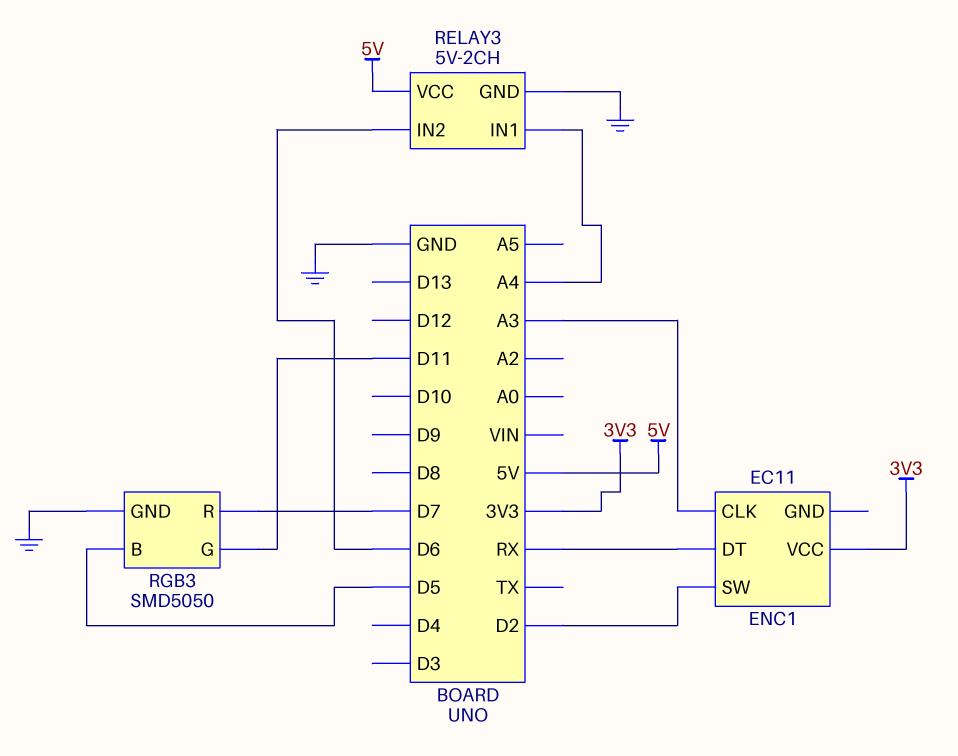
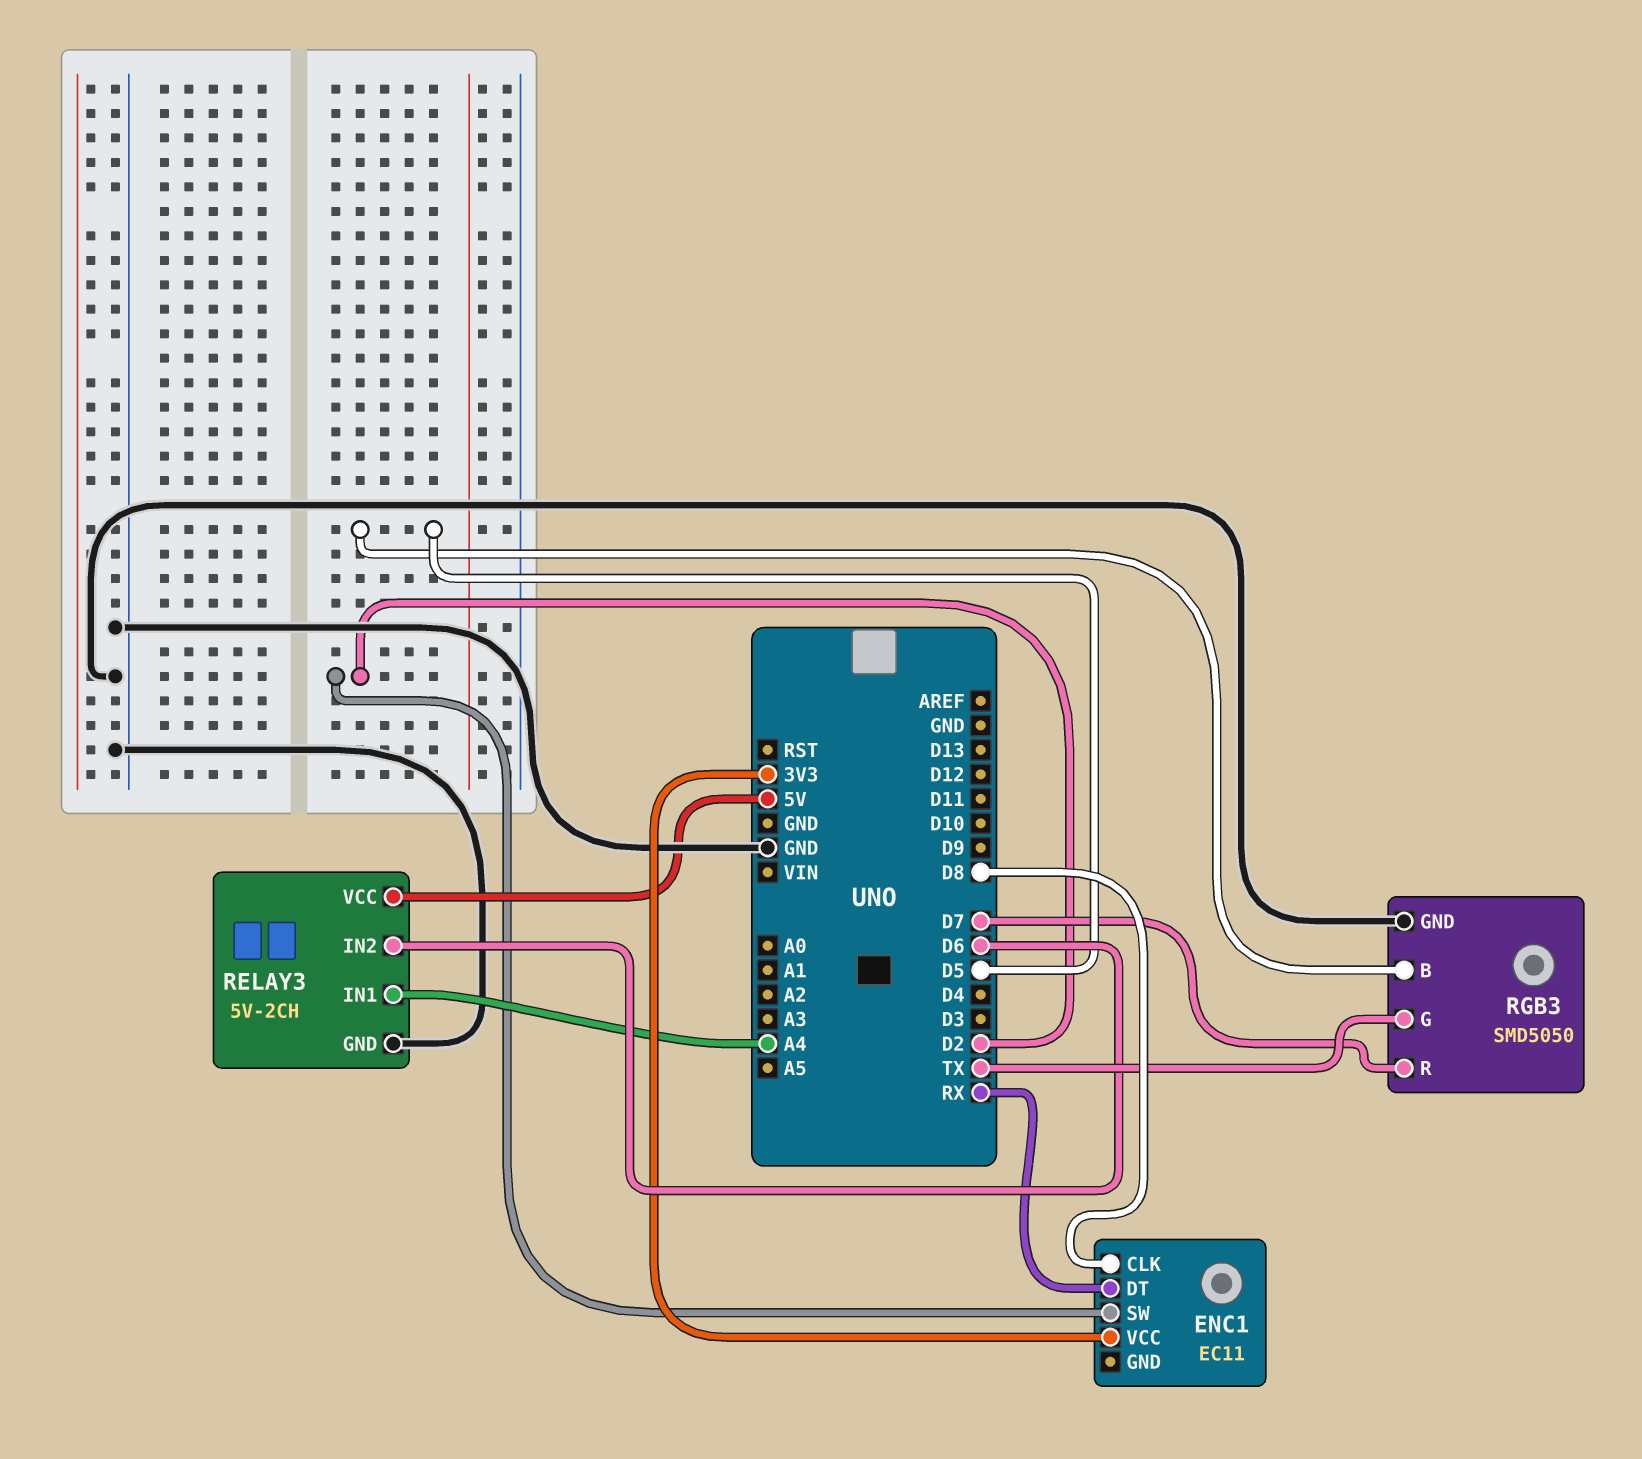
ENC1 pin CLK: A3 -> D8
RGB3 pin G: D11 -> TX

